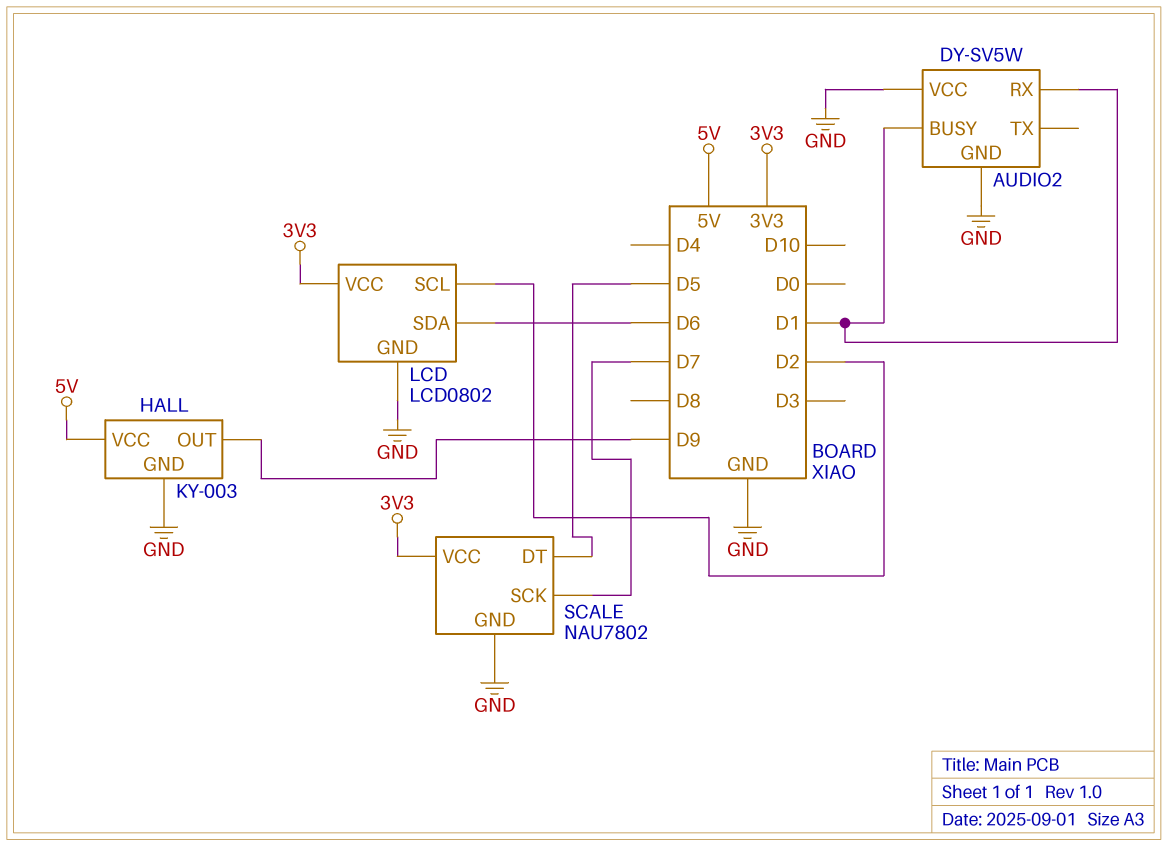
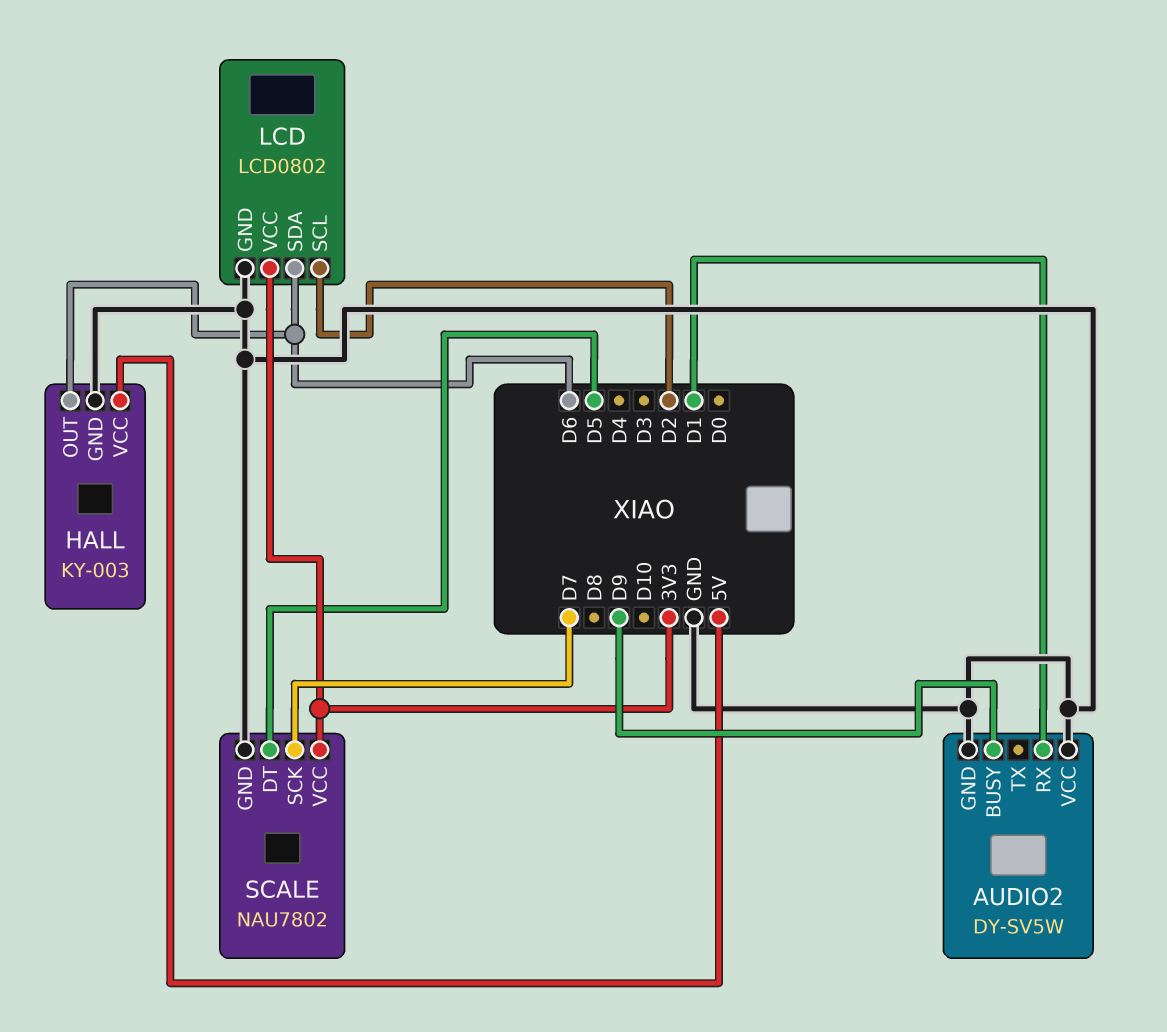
AUDIO2 pin BUSY: D1 -> D9
HALL pin OUT: D9 -> D6

